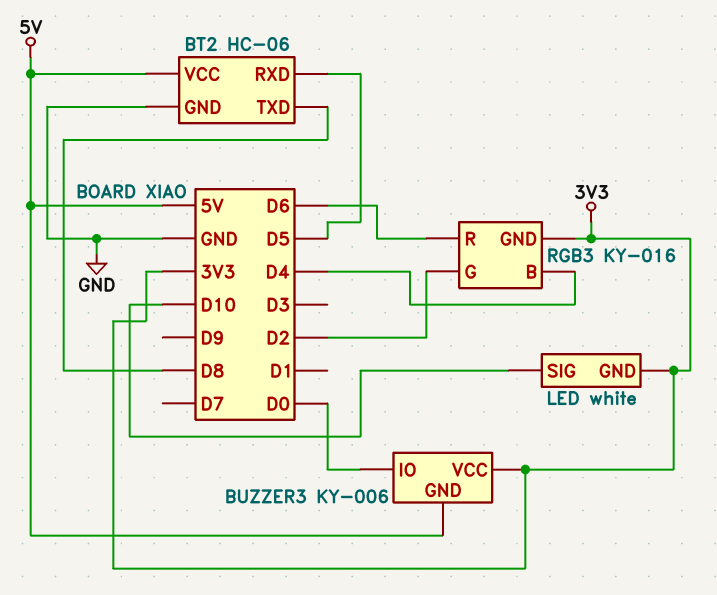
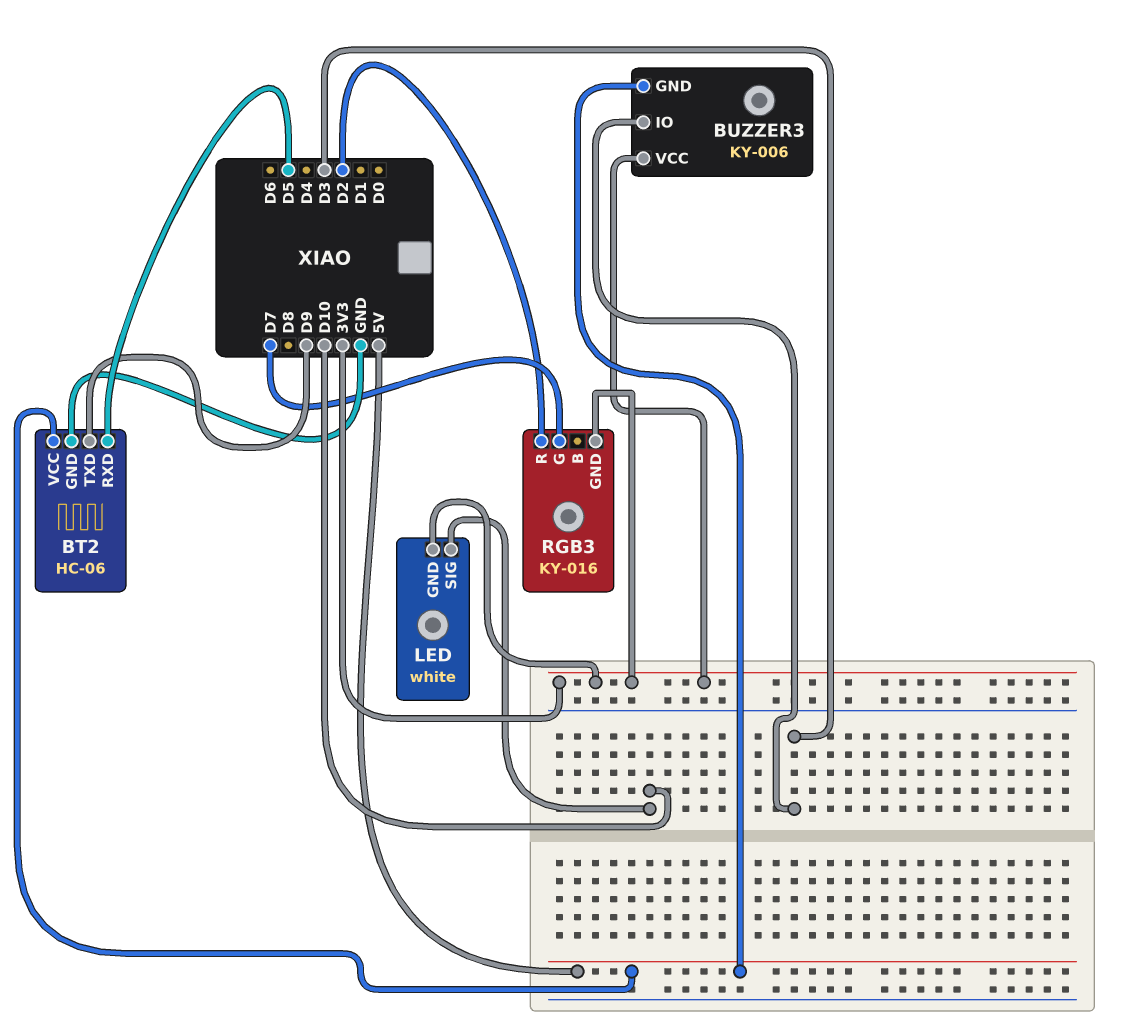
BT2 pin TXD: D8 -> D9
BUZZER3 pin IO: D0 -> D3
RGB3 pin B: D4 -> none
RGB3 pin G: D2 -> D7
RGB3 pin R: D6 -> D2

